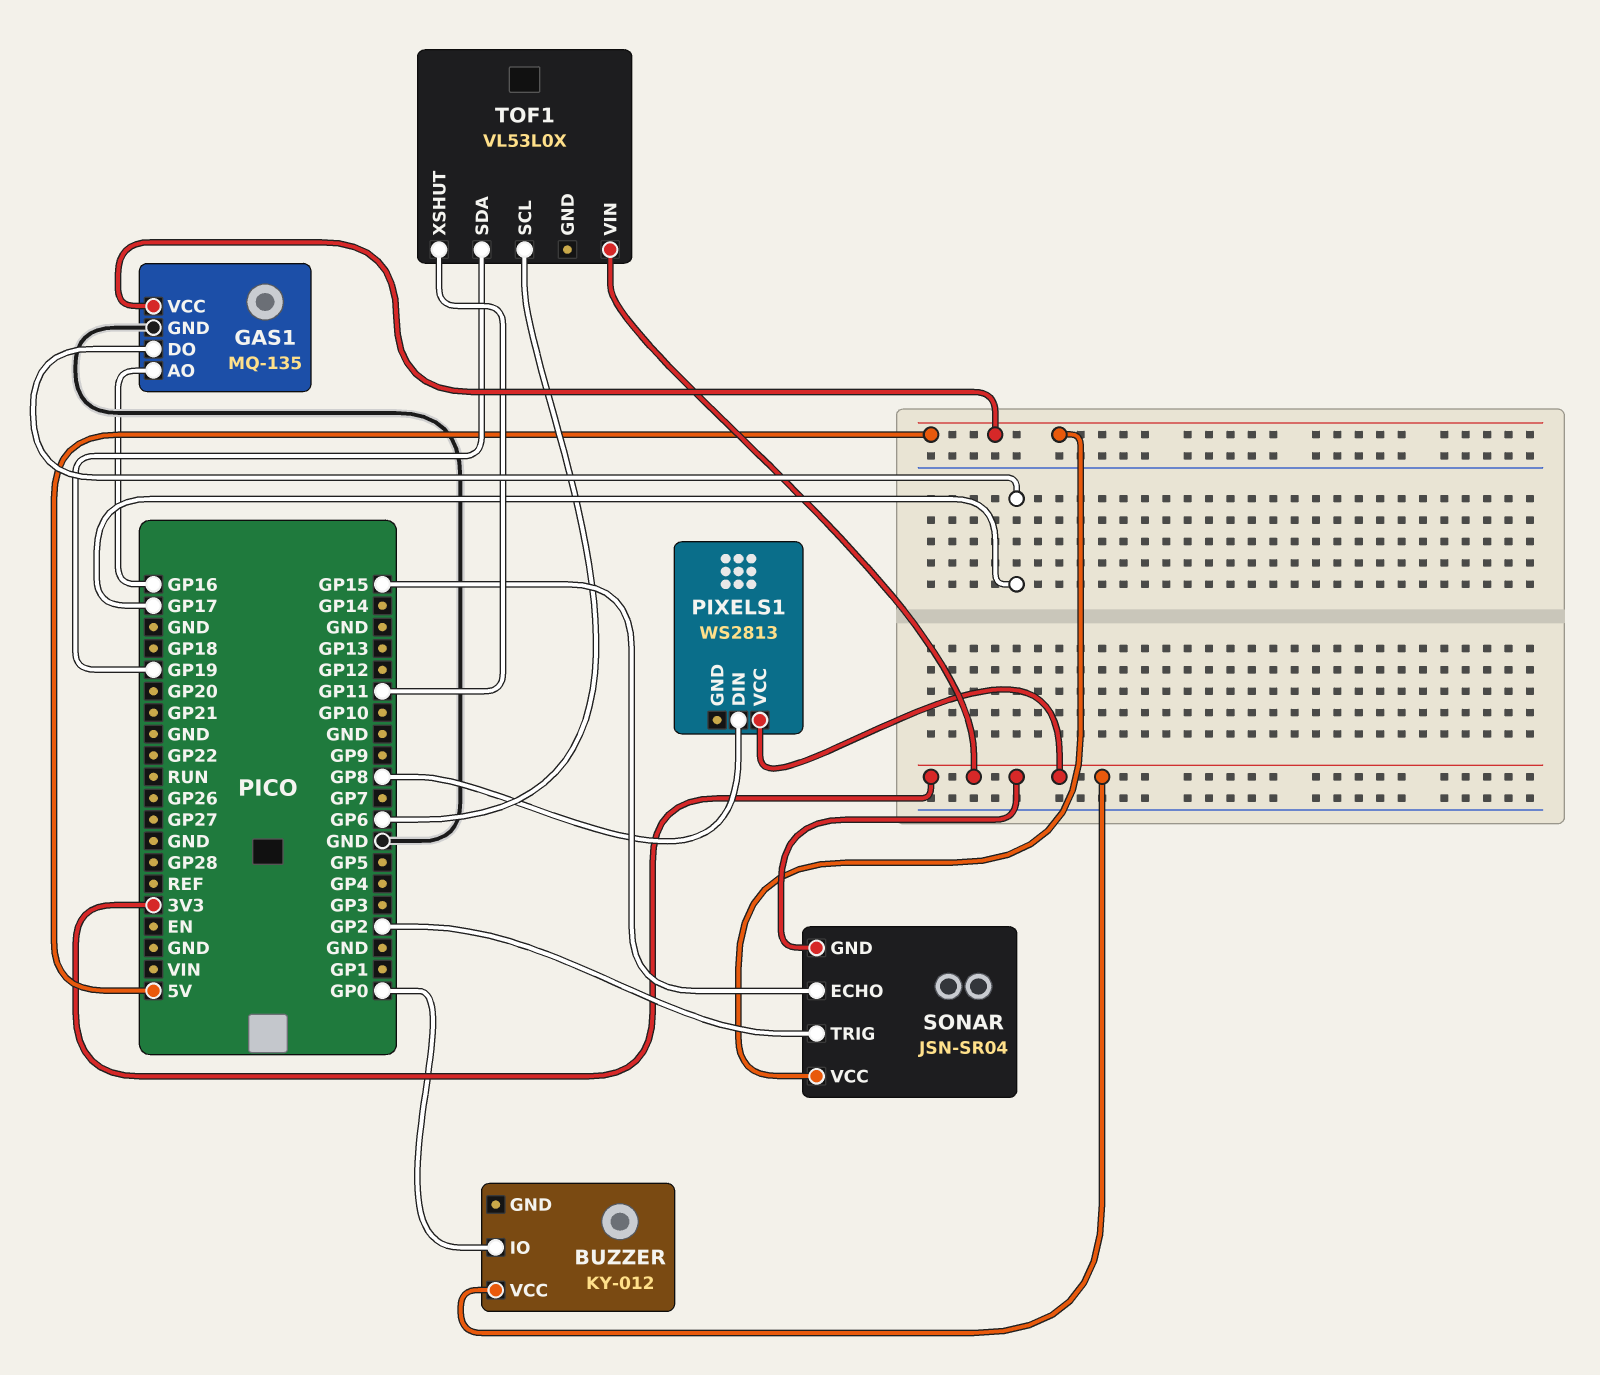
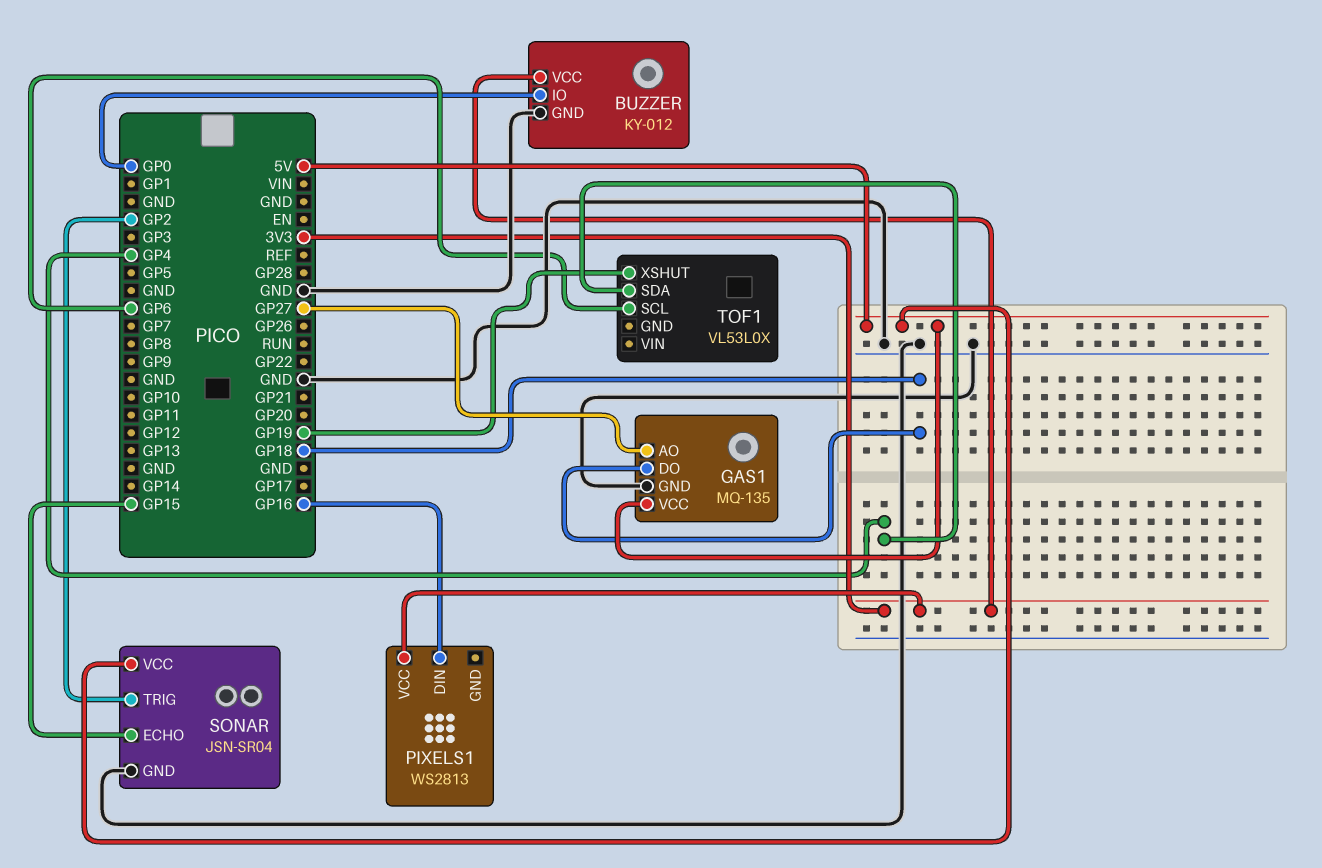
BUZZER pin GND: none -> GND
GAS1 pin AO: GP16 -> GP27
GAS1 pin DO: GP17 -> GP18
PIXELS1 pin DIN: GP8 -> GP16
SONAR pin GND: 3V3 -> GND
TOF1 pin SDA: GP19 -> GP4
TOF1 pin VIN: 3V3 -> none
TOF1 pin XSHUT: GP11 -> GP19

